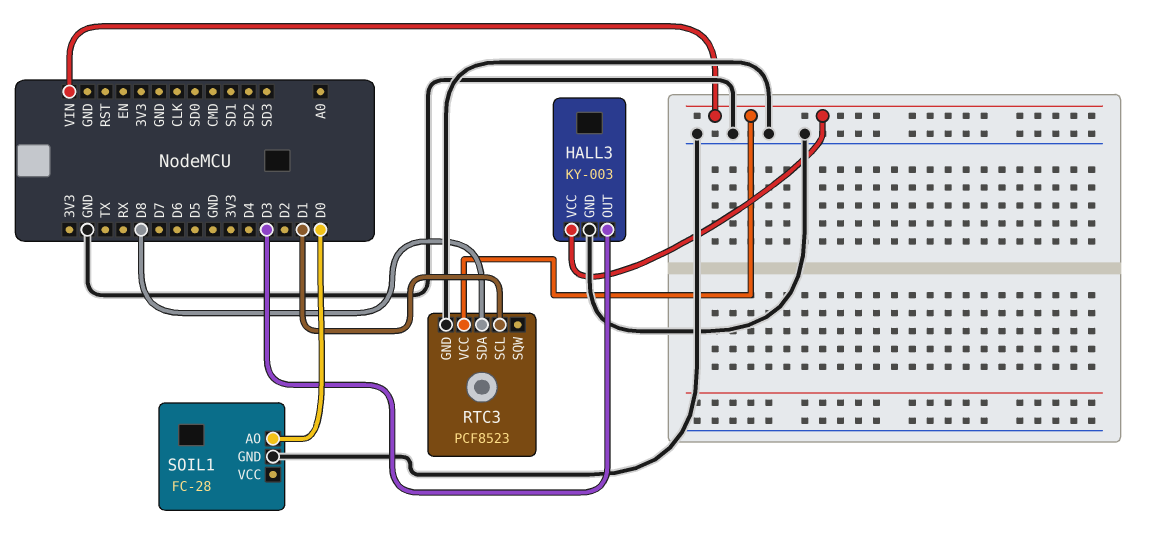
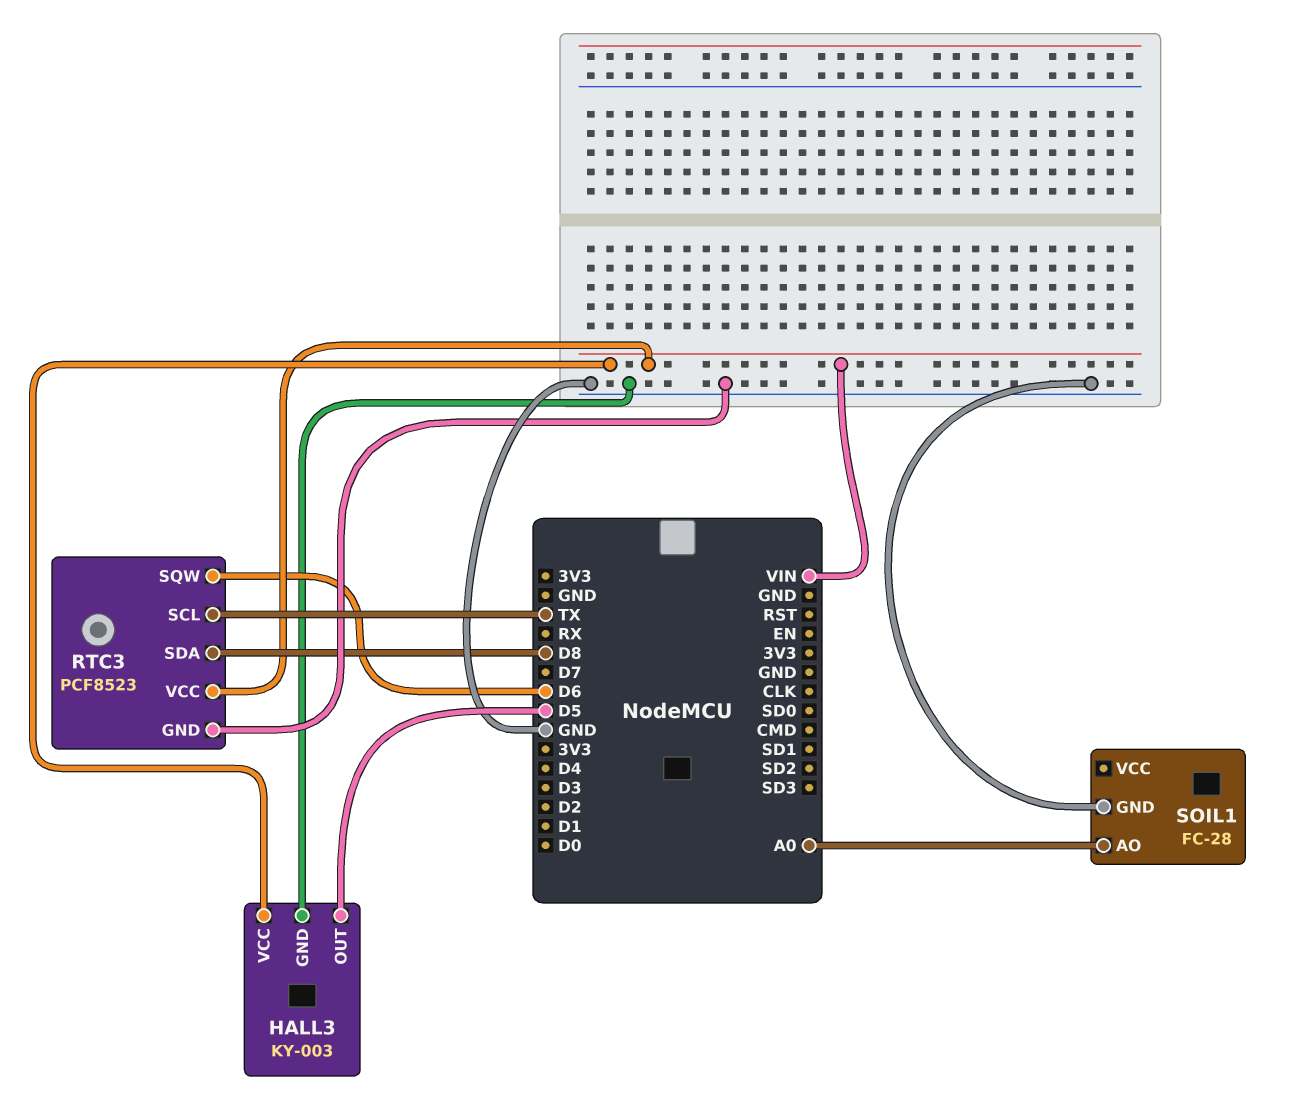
HALL3 pin OUT: D3 -> D5
RTC3 pin SCL: D1 -> TX
RTC3 pin SQW: none -> D6
SOIL1 pin AO: D0 -> A0

